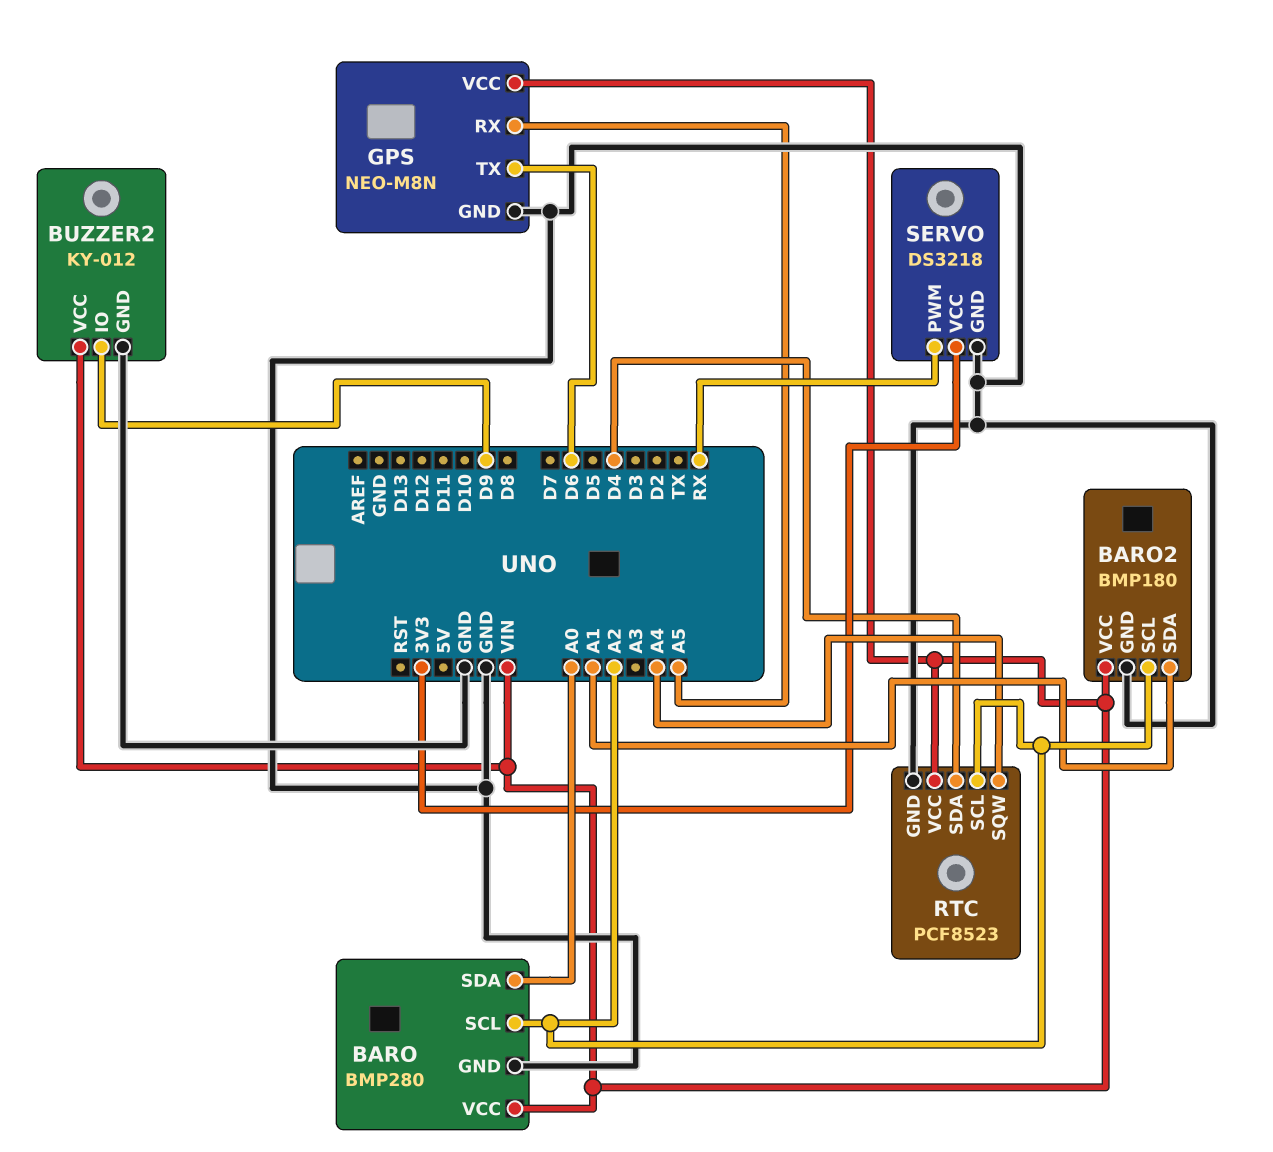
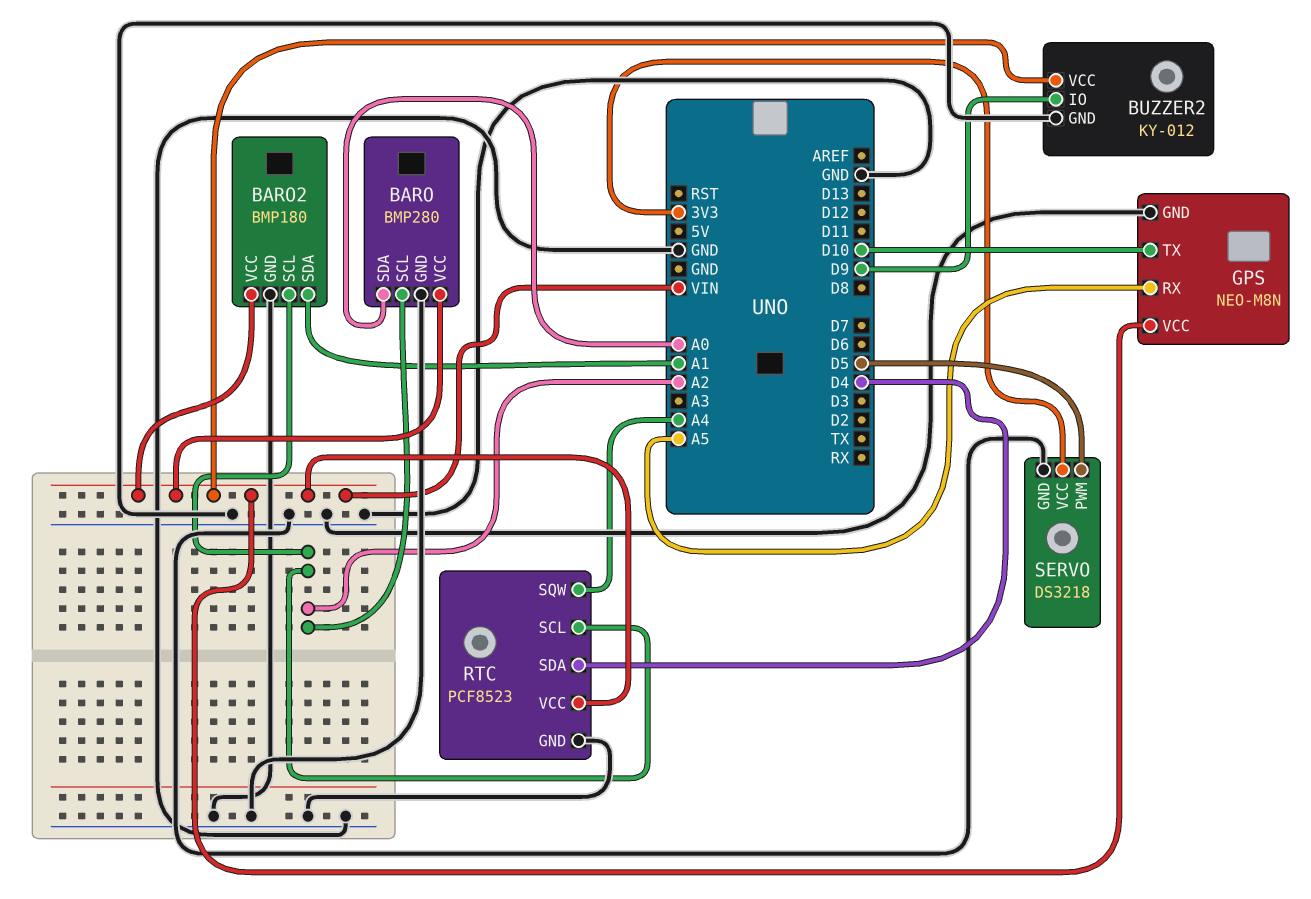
GPS pin TX: D6 -> D10
SERVO pin PWM: RX -> D5

